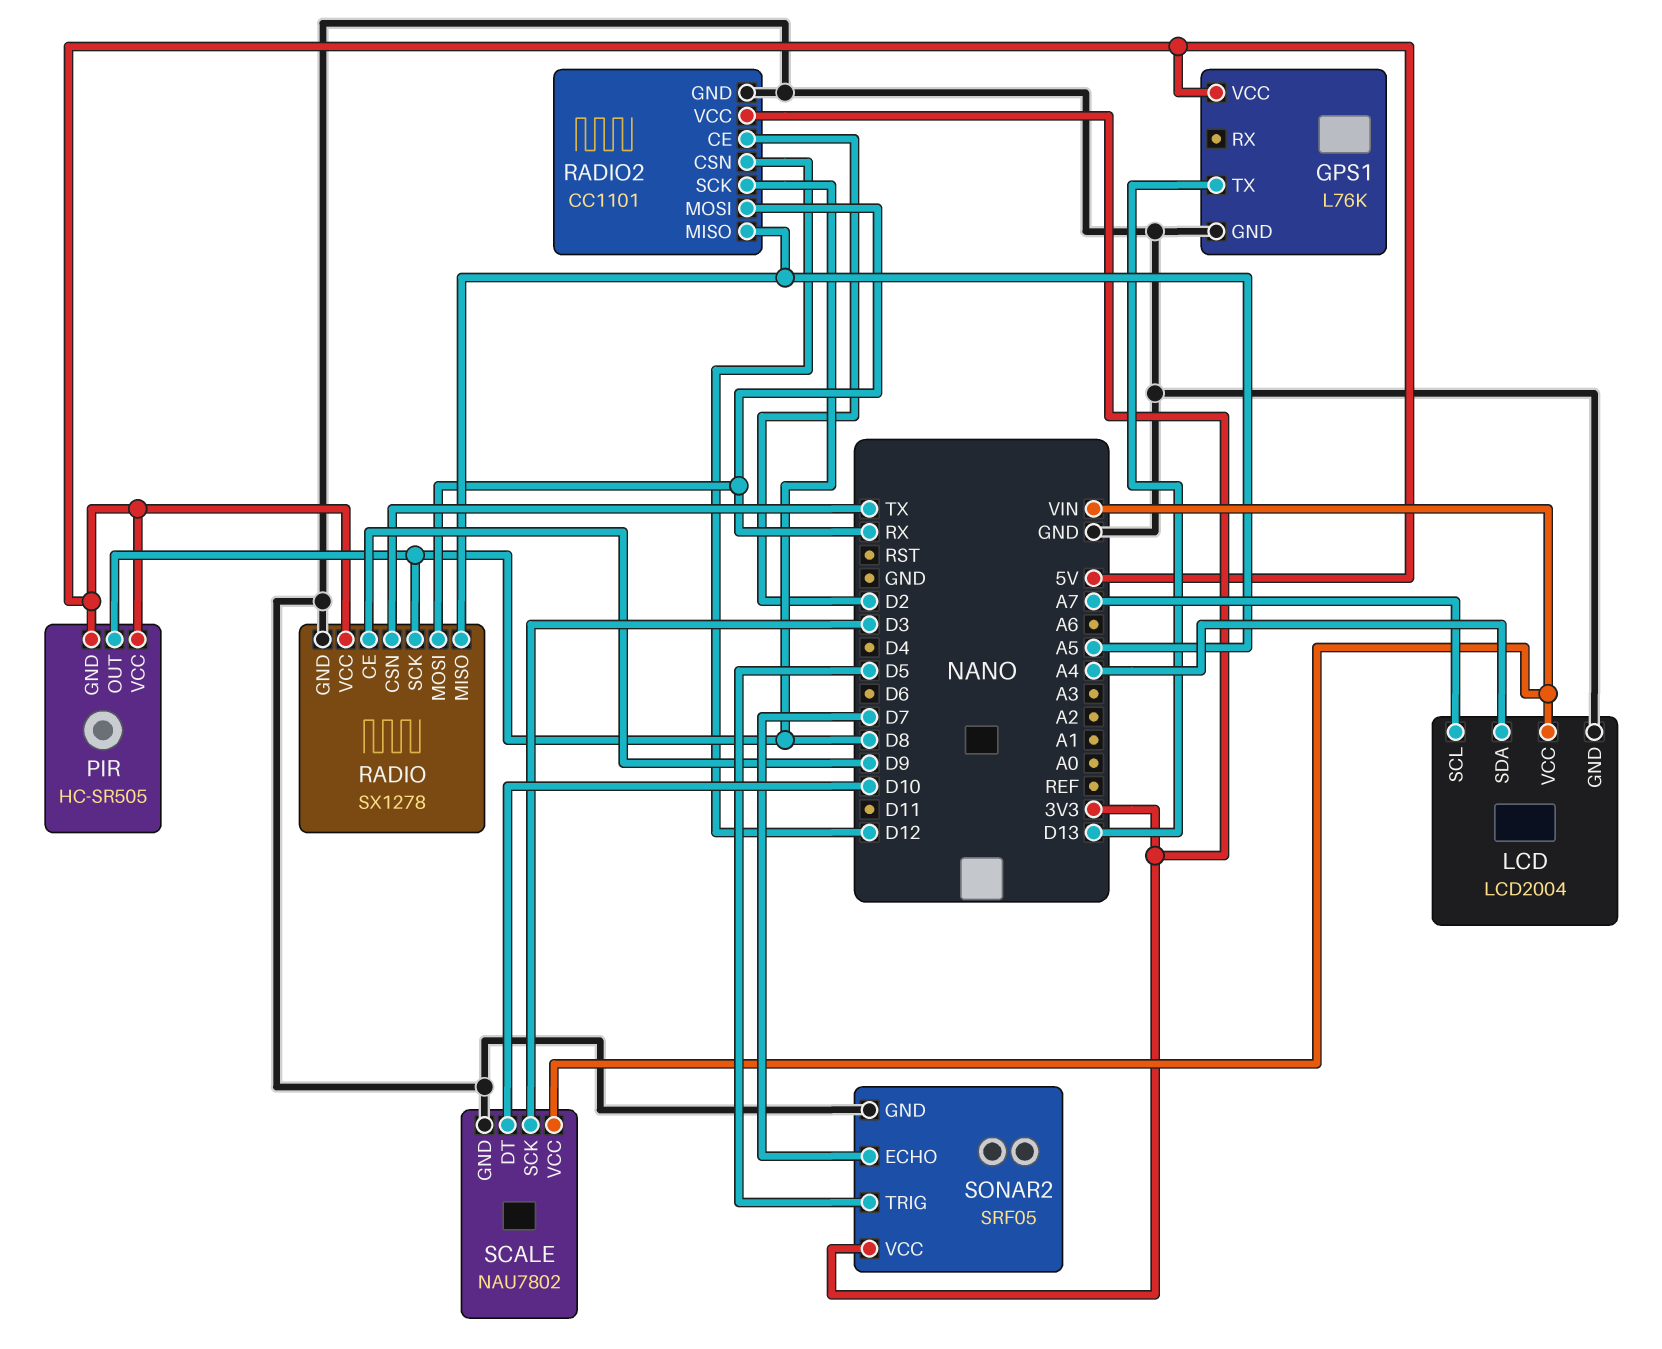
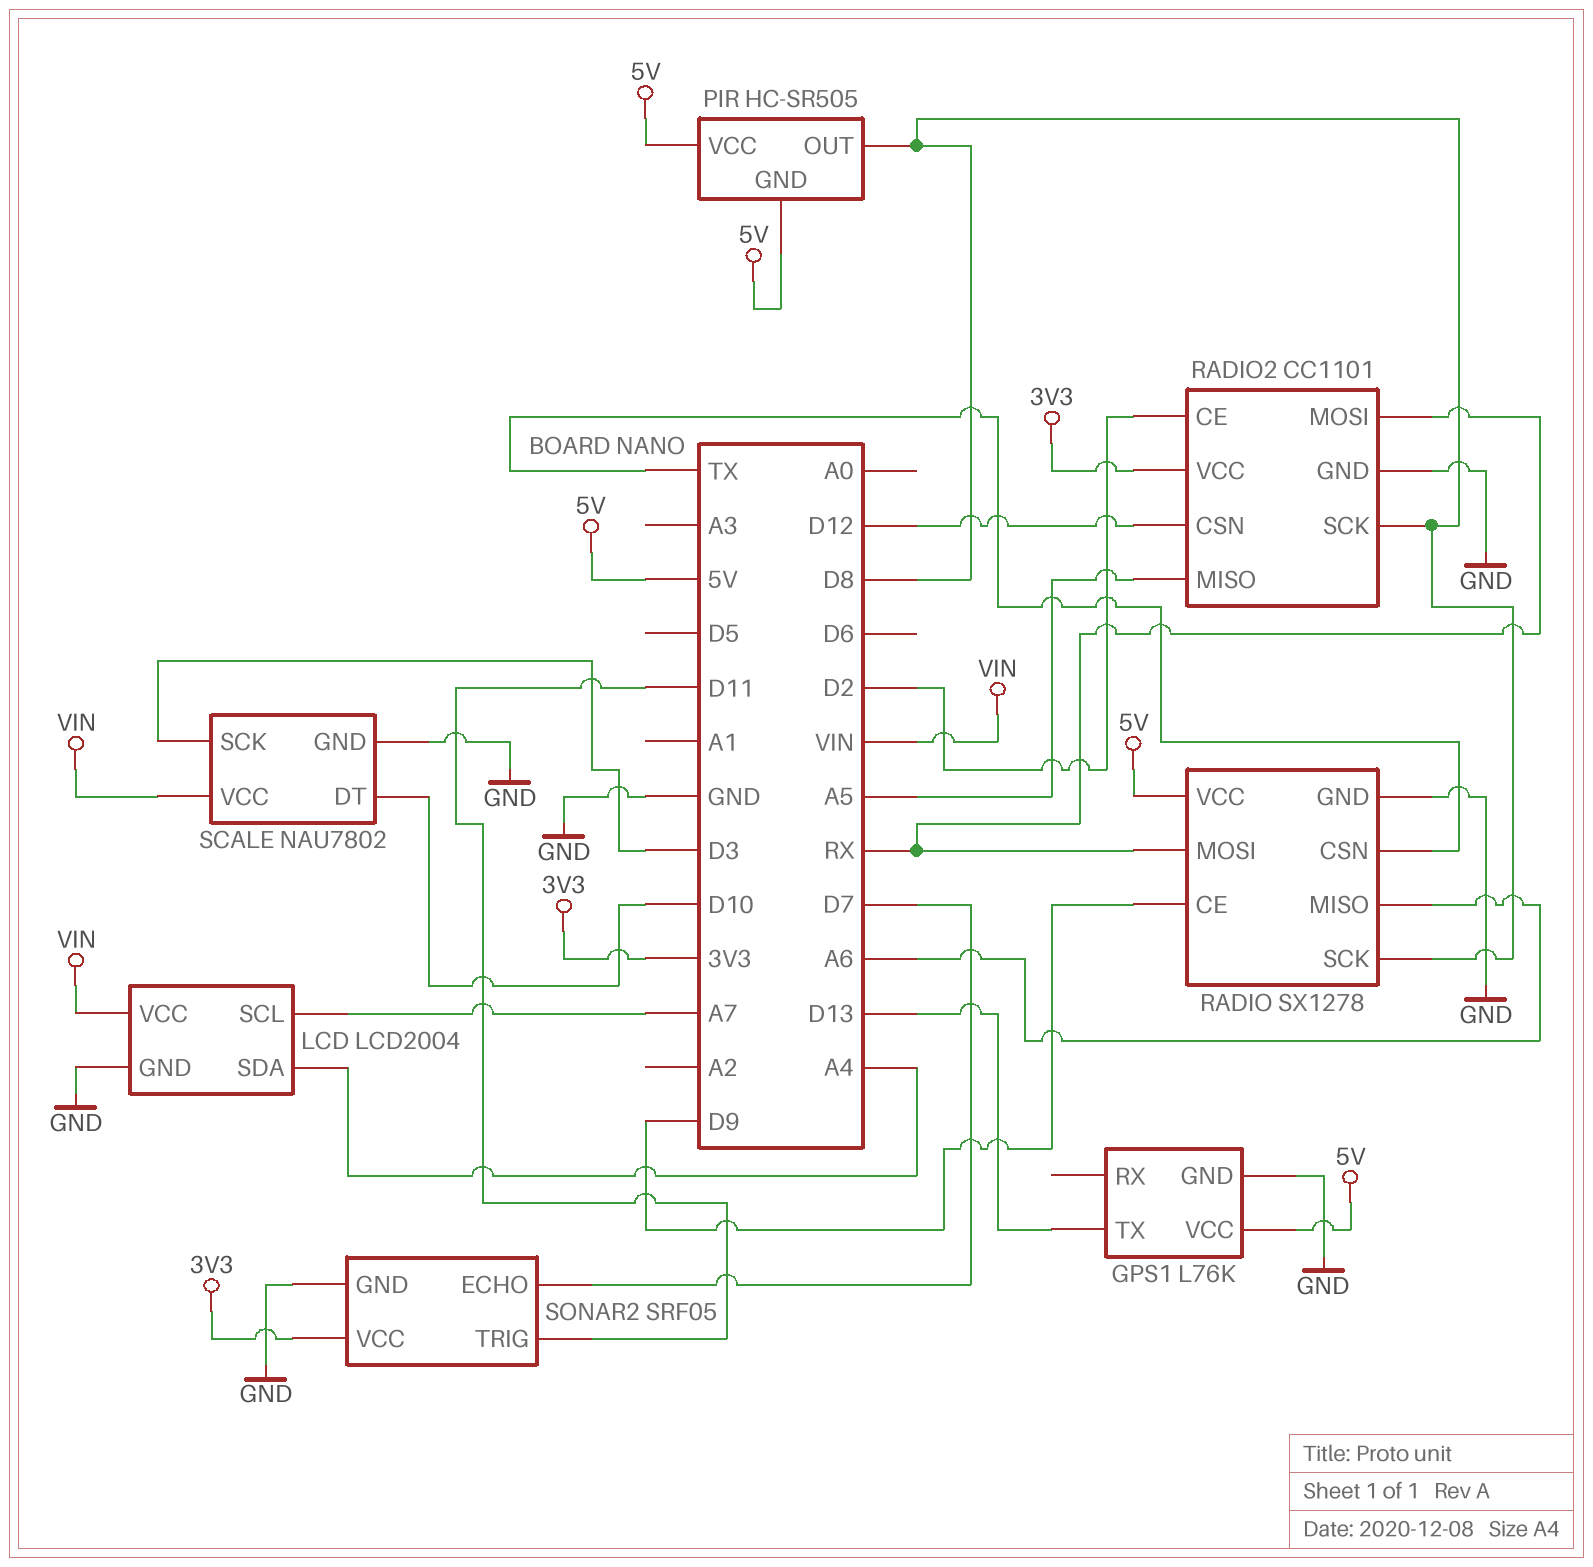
RADIO pin MISO: A5 -> A6
SONAR2 pin TRIG: D5 -> D11

